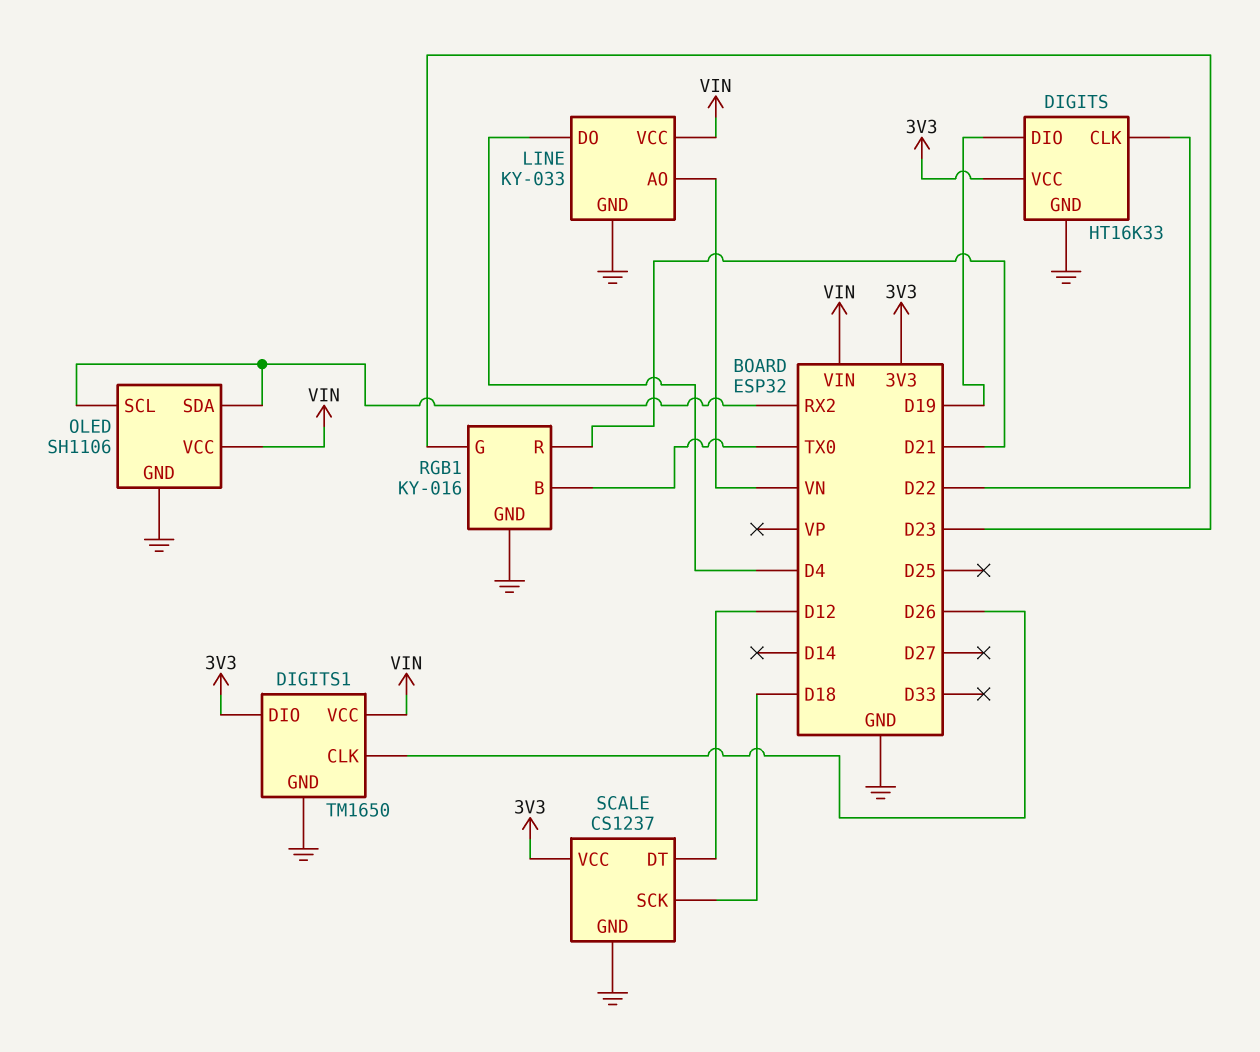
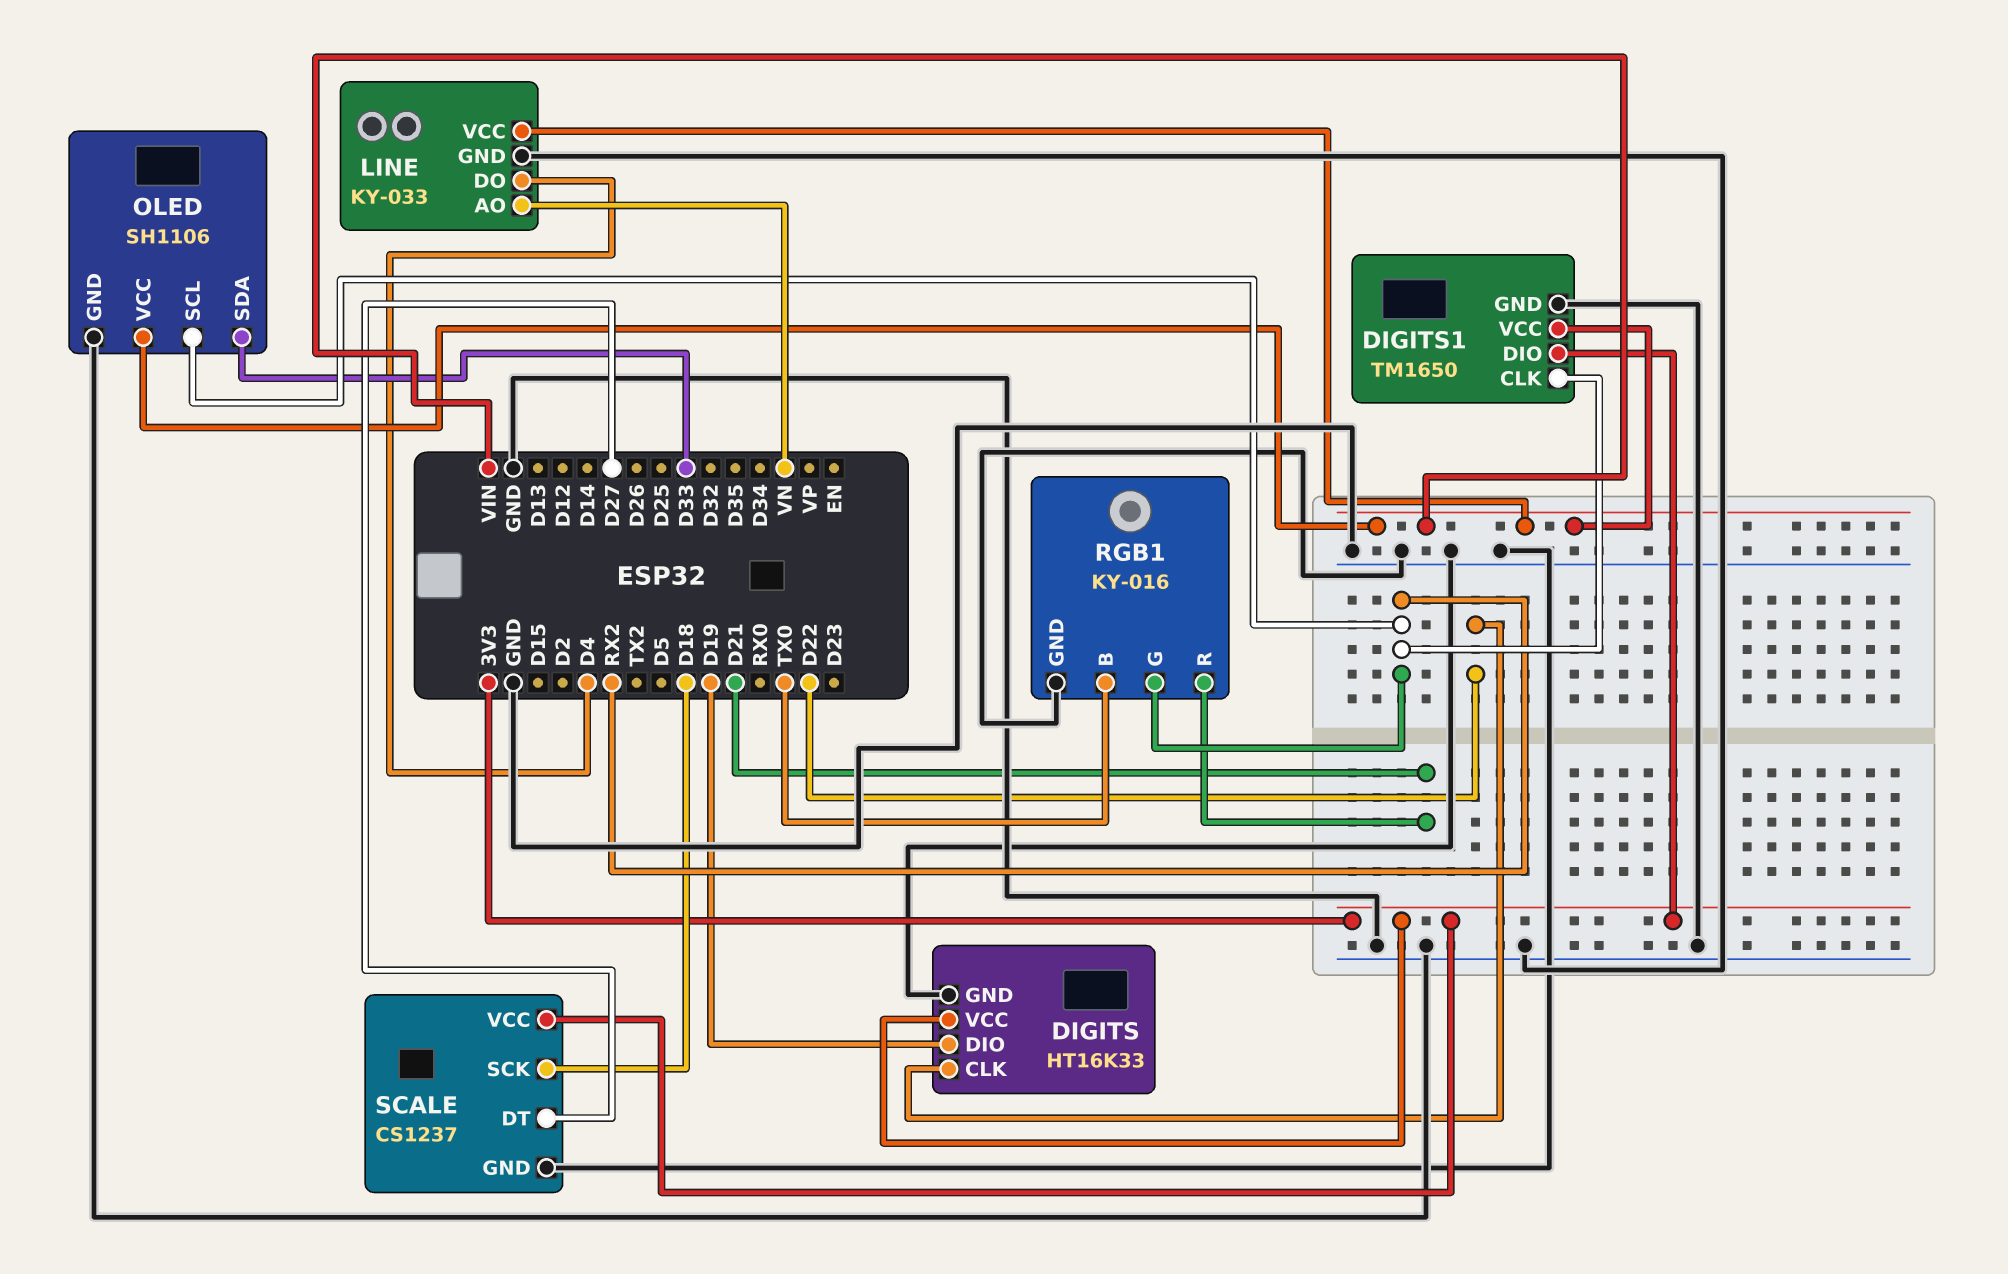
DIGITS1 pin CLK: D26 -> RX2
OLED pin SDA: RX2 -> D33
RGB1 pin G: D23 -> RX2
SCALE pin DT: D12 -> D27

